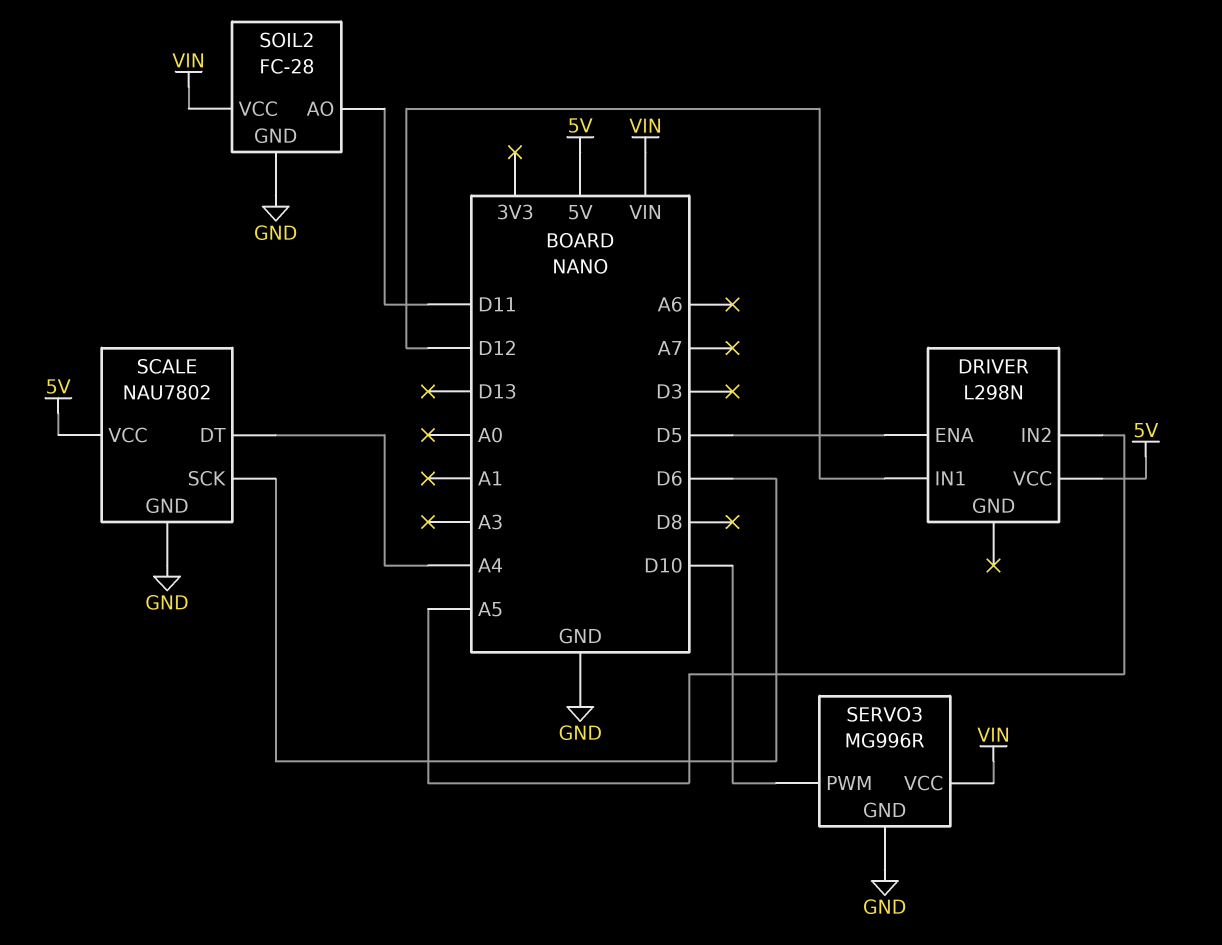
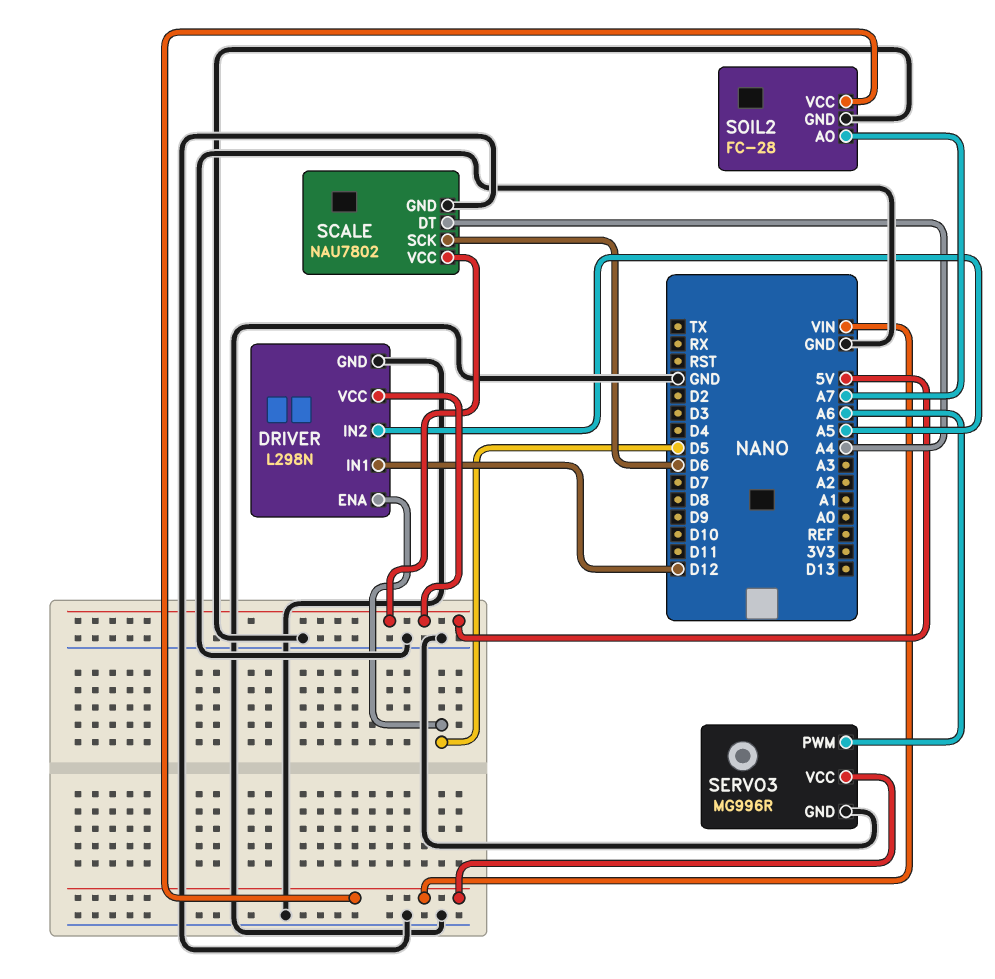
DRIVER pin GND: none -> GND
SERVO3 pin PWM: D10 -> A6
SOIL2 pin AO: D11 -> A7

